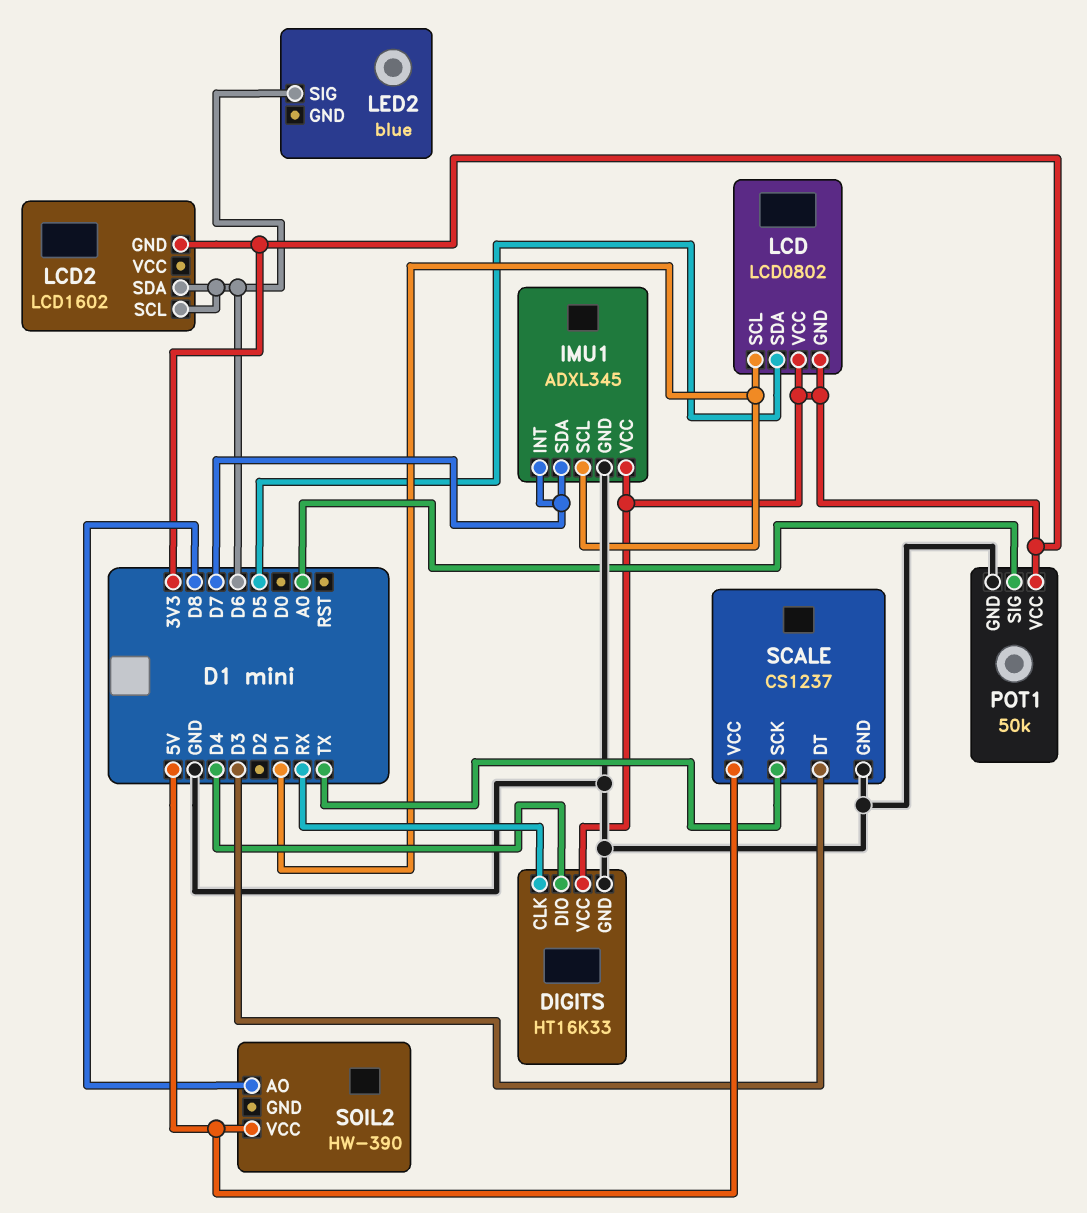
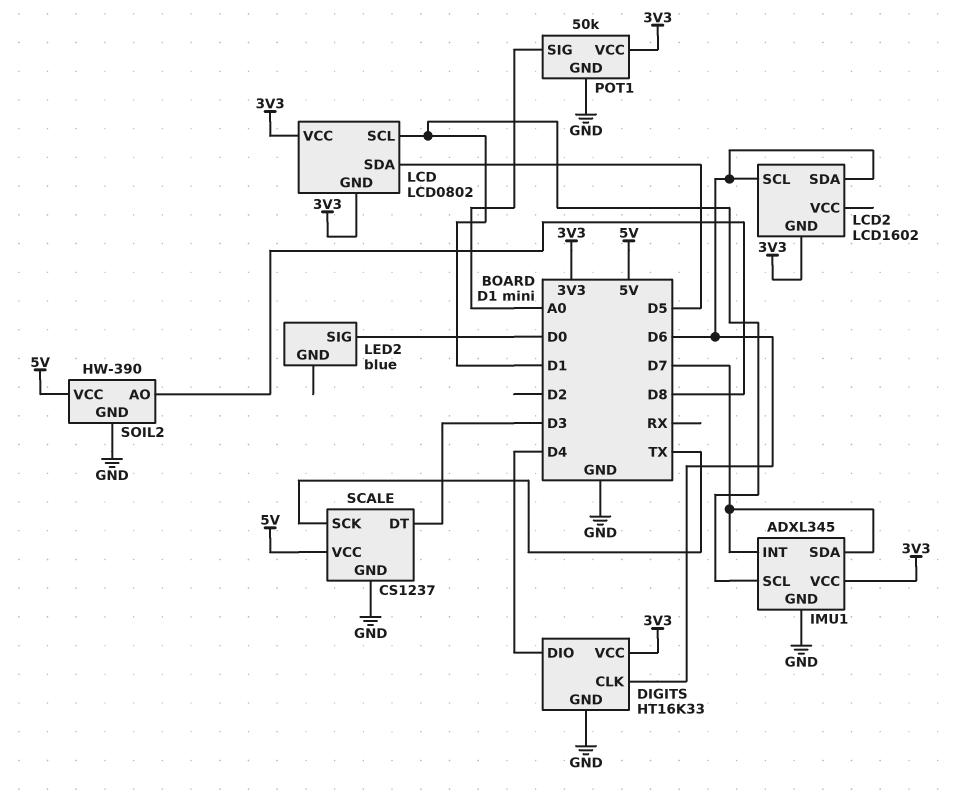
DIGITS pin CLK: RX -> D6
LED2 pin SIG: D6 -> D0
SOIL2 pin GND: none -> GND

